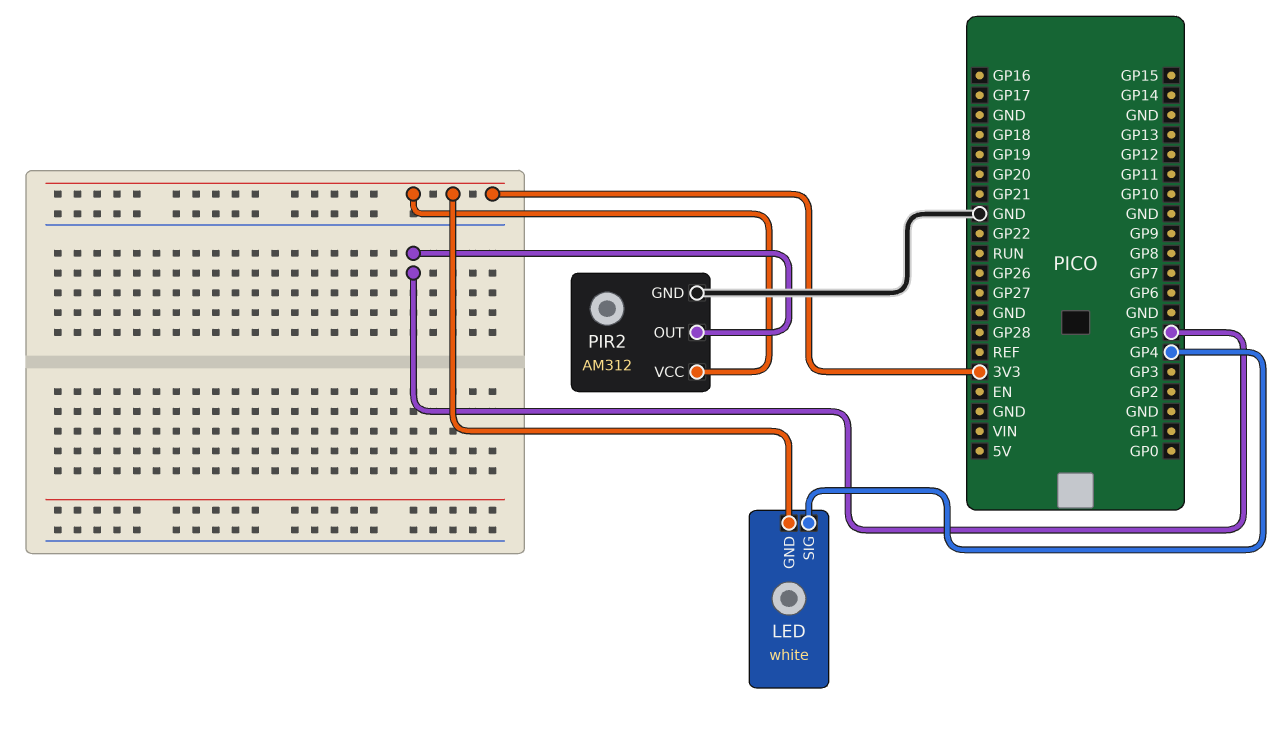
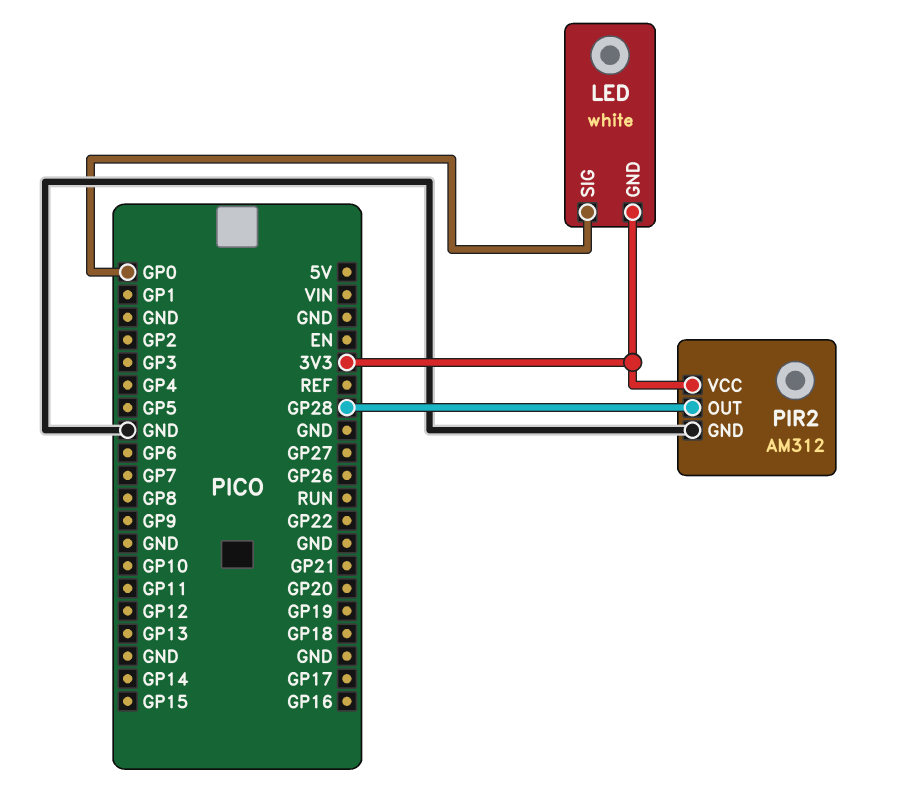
LED pin SIG: GP4 -> GP0
PIR2 pin OUT: GP5 -> GP28

